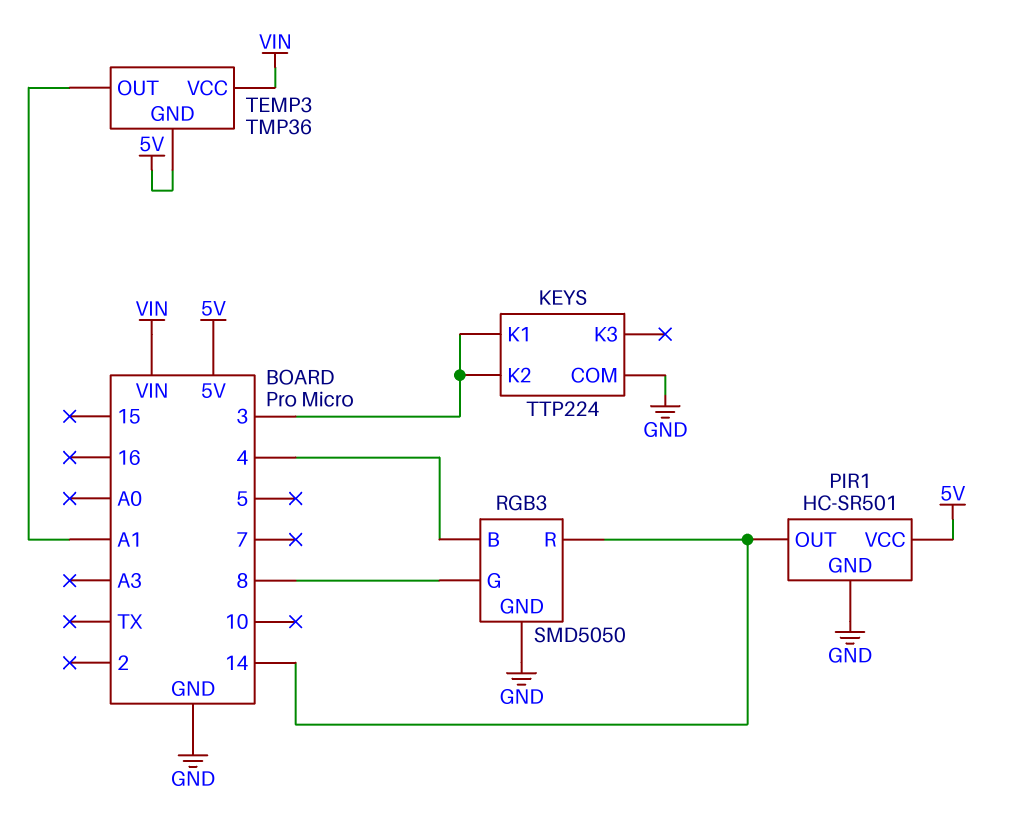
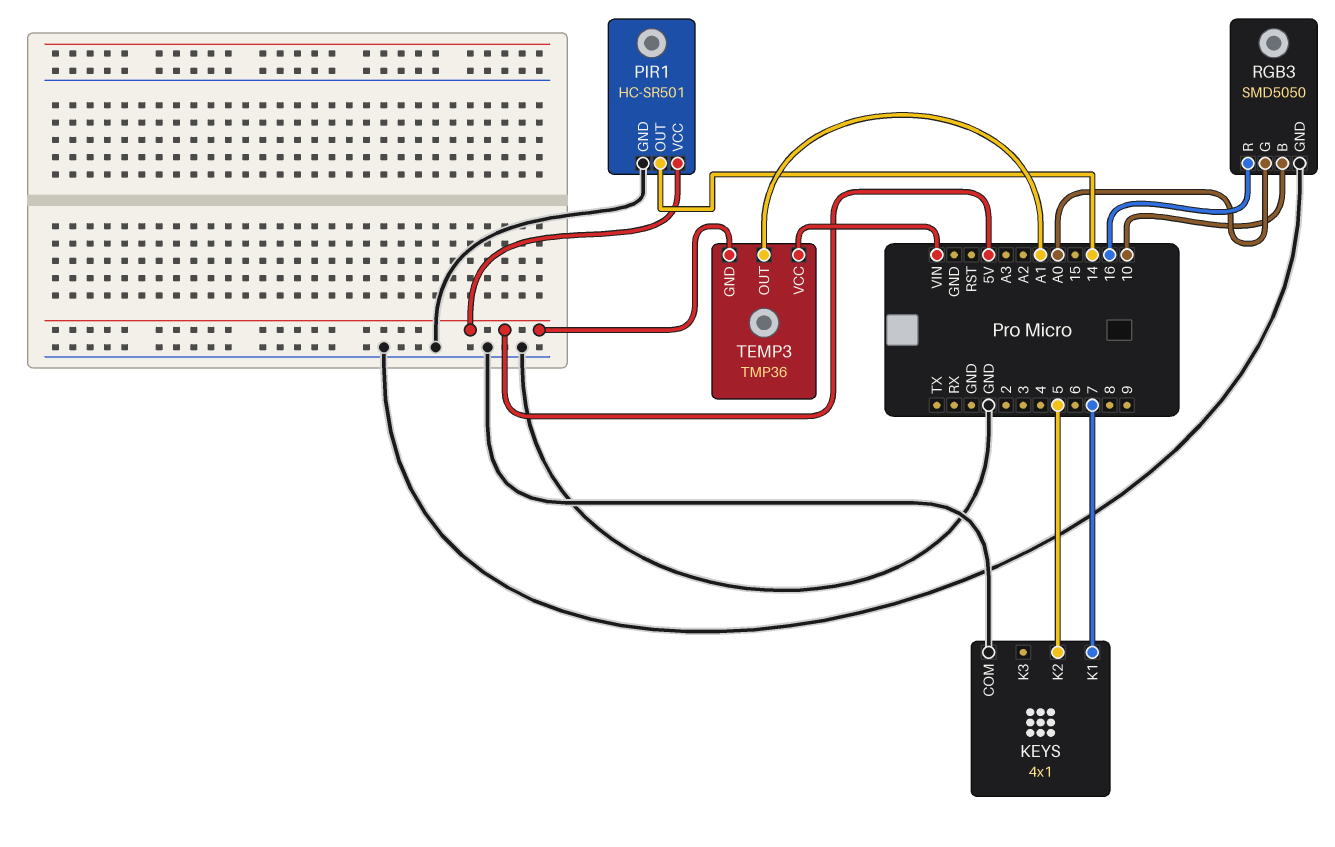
KEYS: TTP224 -> 4x1
KEYS pin K1: 3 -> 7
KEYS pin K2: 3 -> 5
RGB3 pin B: 4 -> 10
RGB3 pin G: 8 -> A0
RGB3 pin R: 14 -> 16

